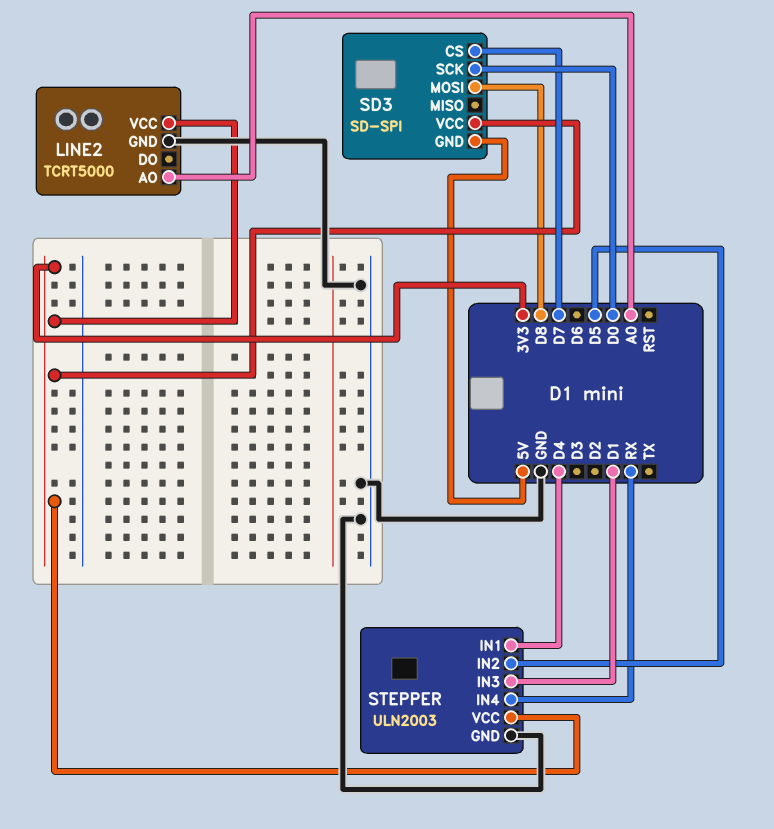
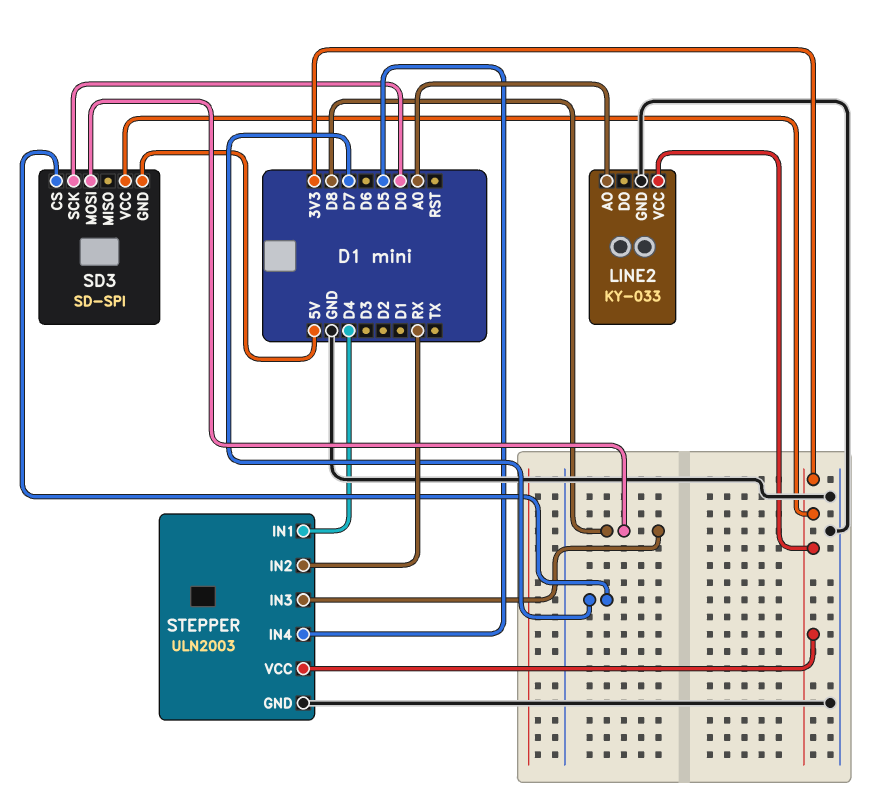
LINE2: TCRT5000 -> KY-033
STEPPER pin IN2: D5 -> RX
STEPPER pin IN3: D1 -> D8
STEPPER pin IN4: RX -> D5

